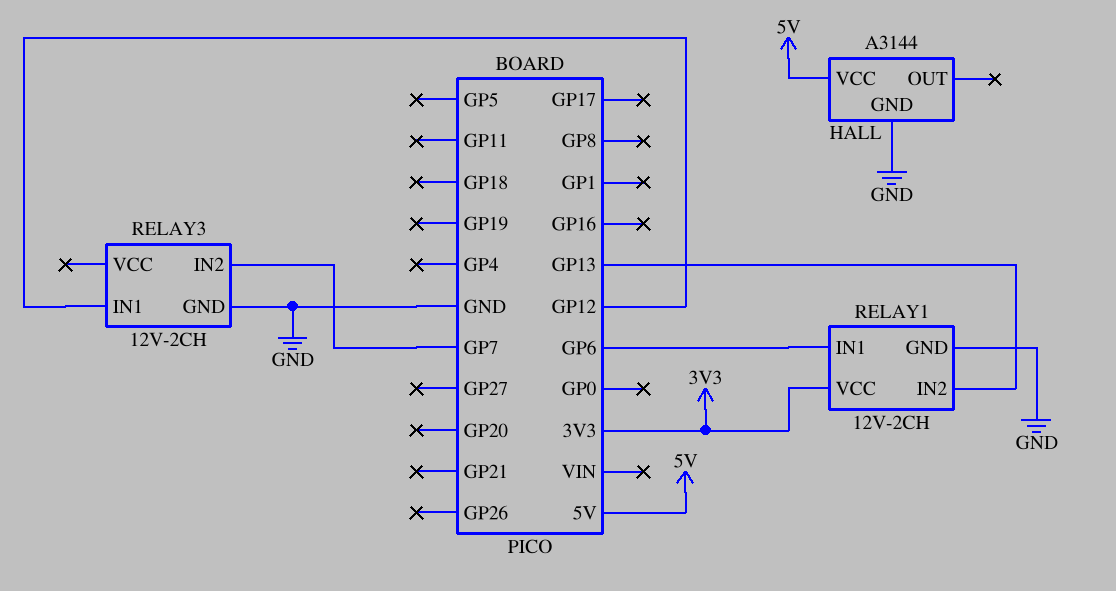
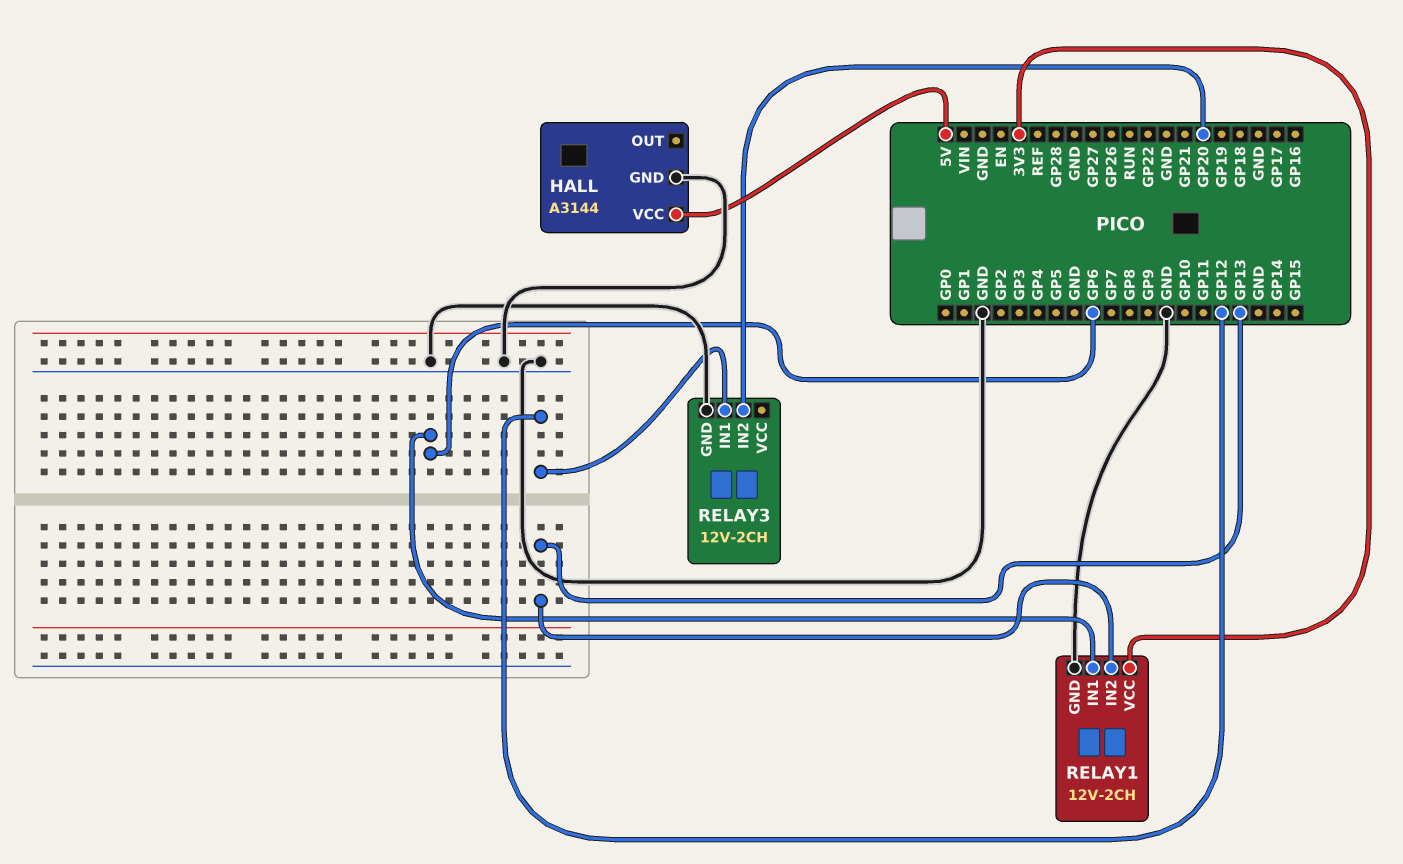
RELAY3 pin IN2: GP7 -> GP20

